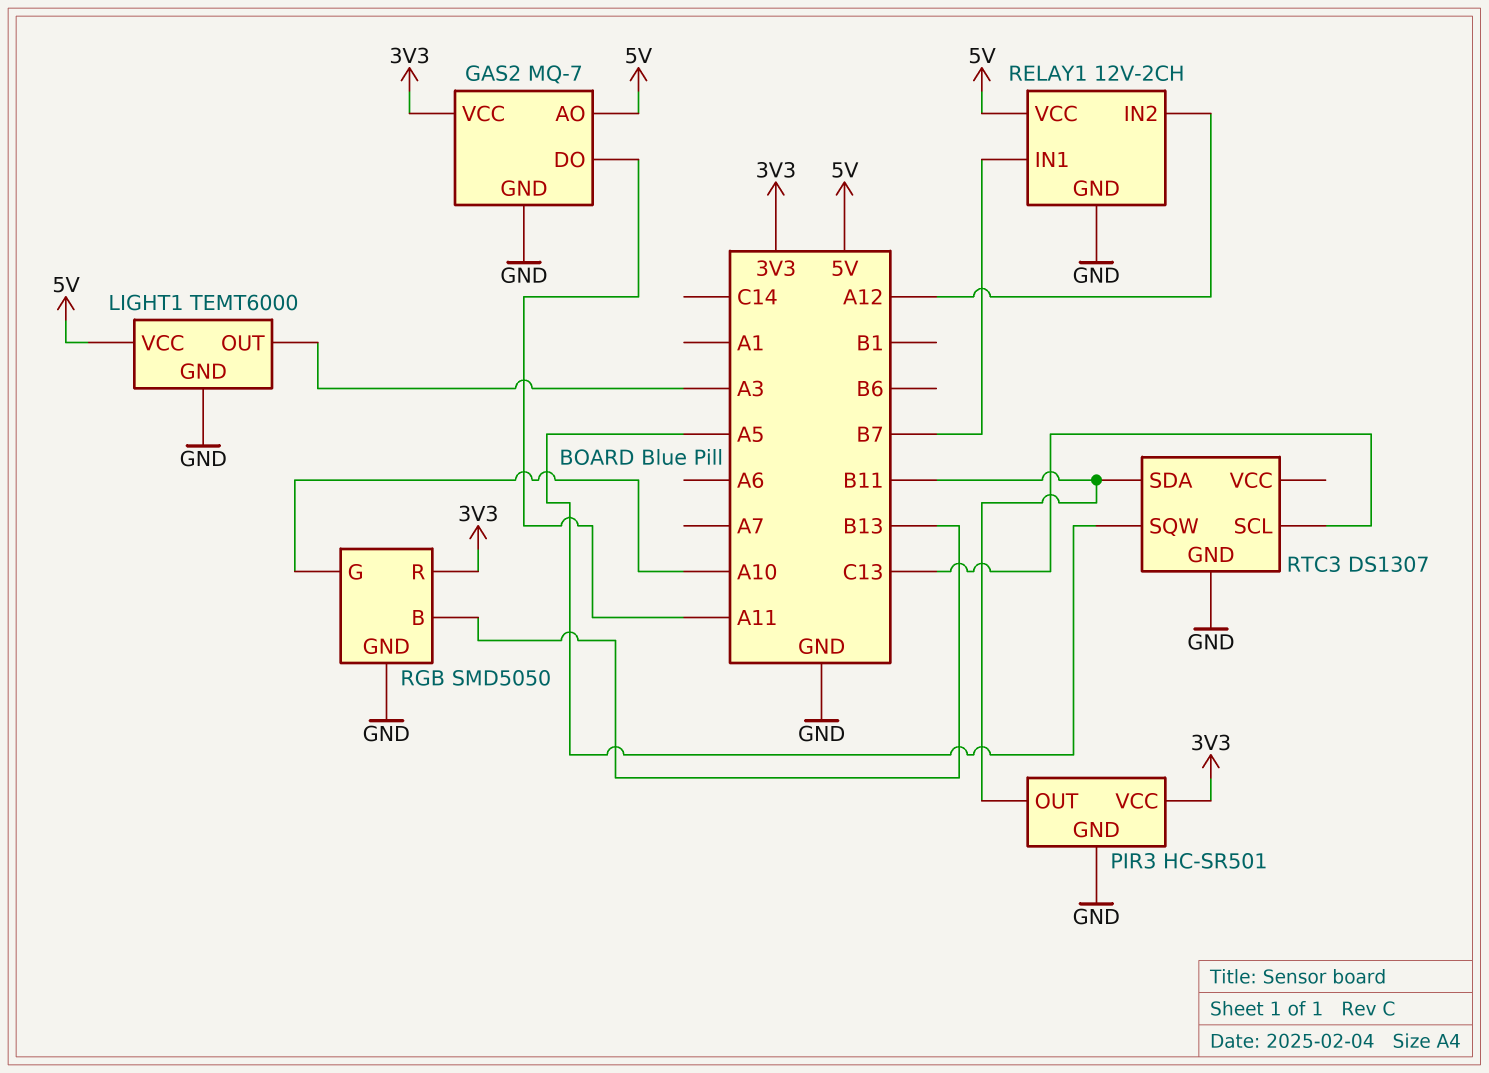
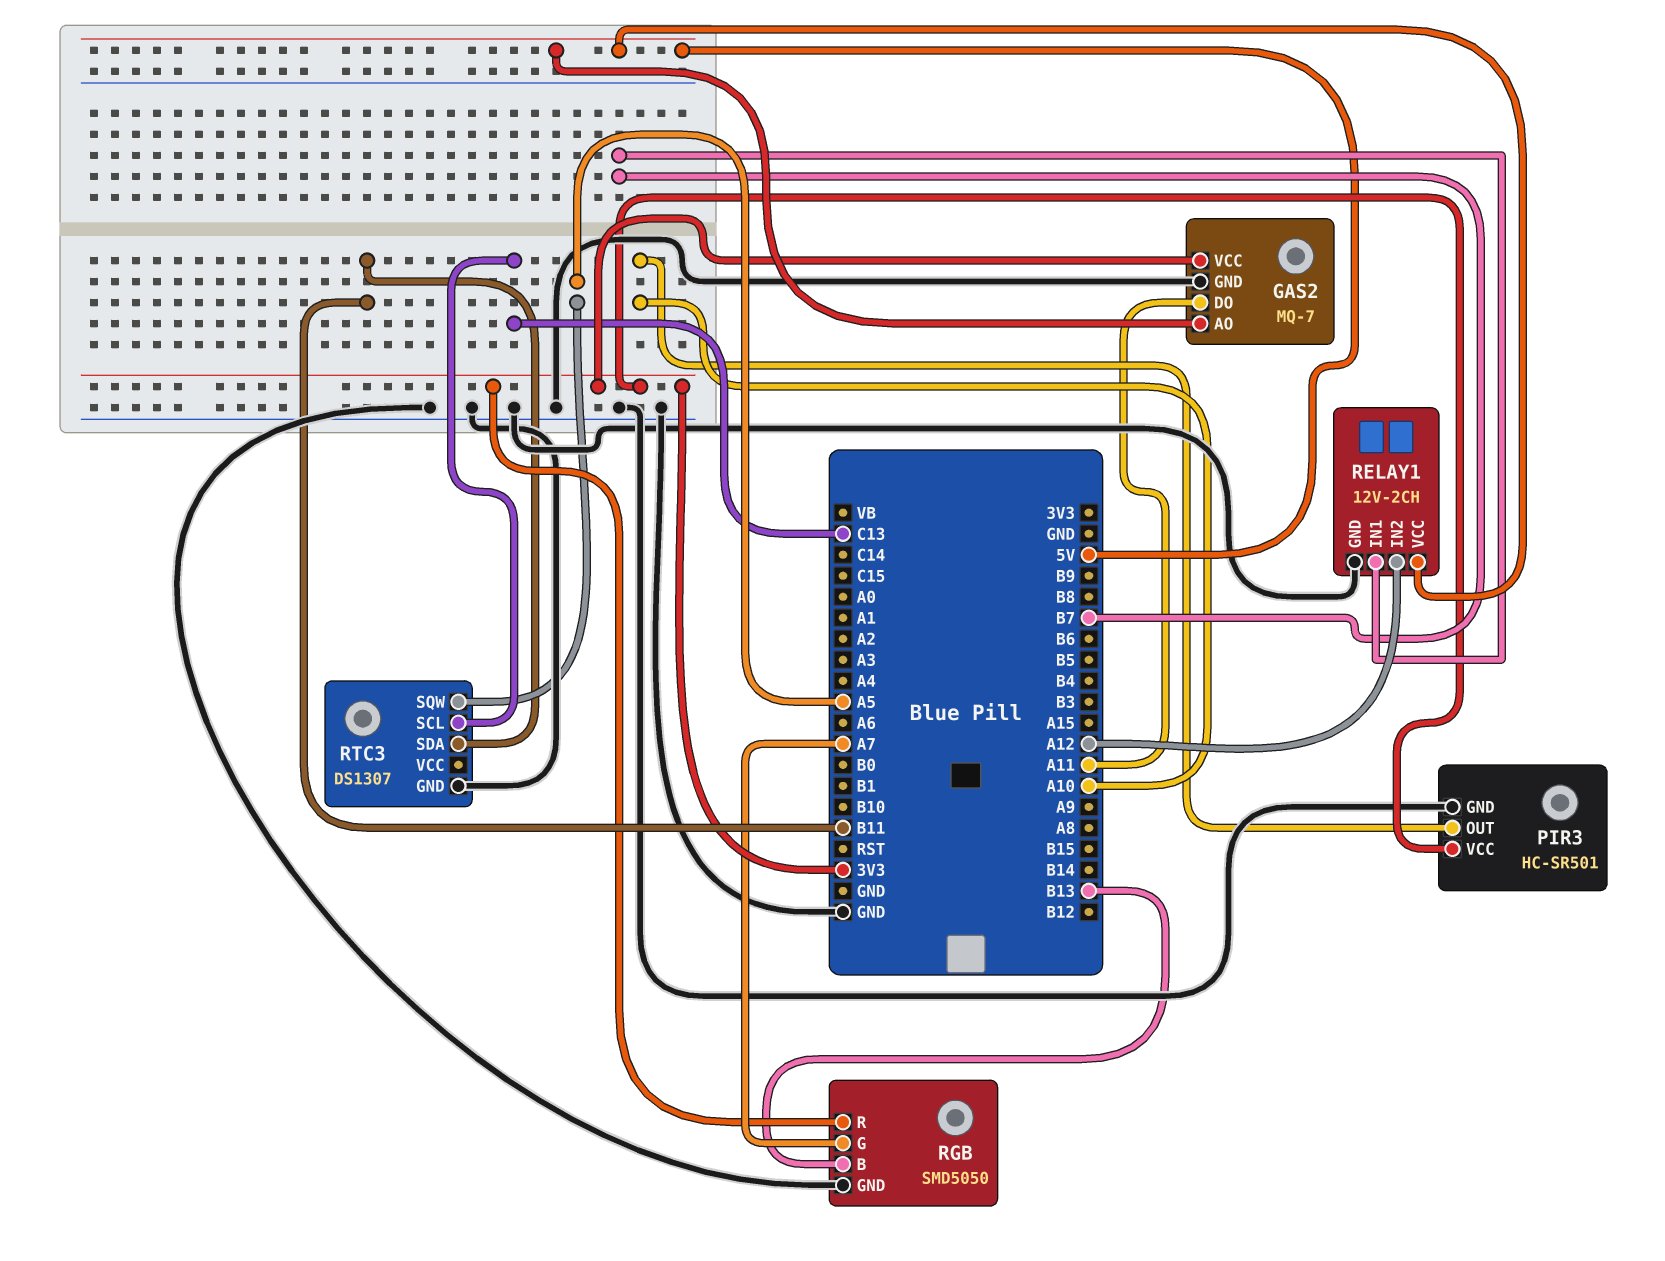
LIGHT1: TEMT6000 -> none
LIGHT1 pin GND: GND -> none
LIGHT1 pin OUT: A3 -> none
LIGHT1 pin VCC: 5V -> none
PIR3 pin OUT: B11 -> A10
RGB pin G: A10 -> A7

